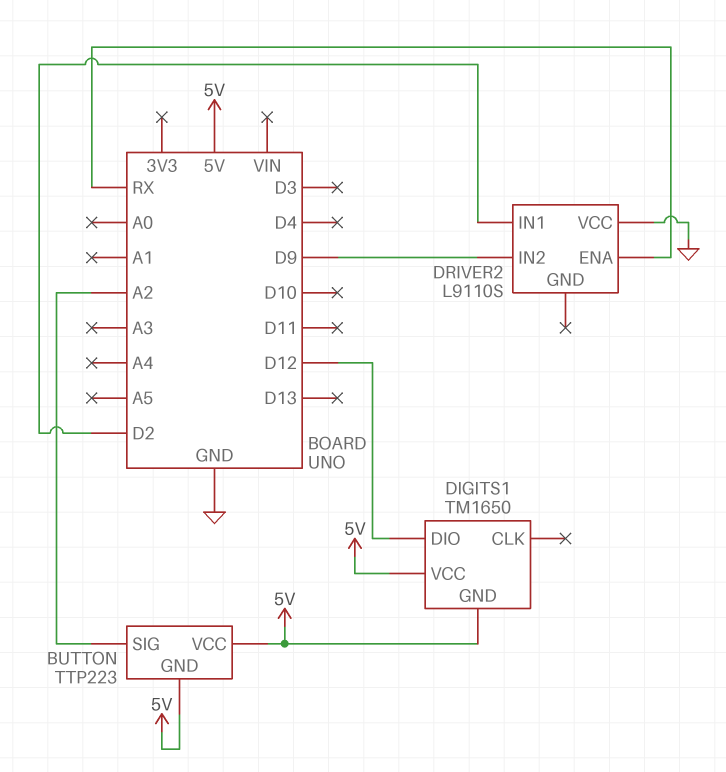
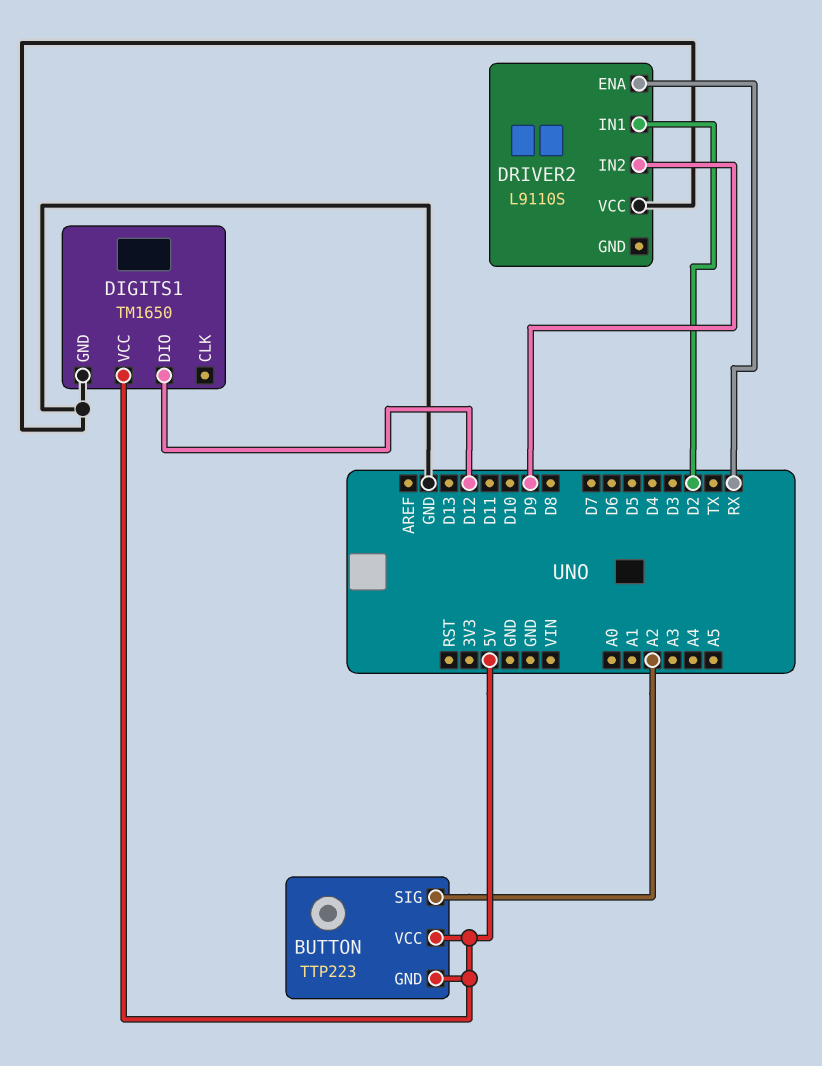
DIGITS1 pin GND: 5V -> GND

